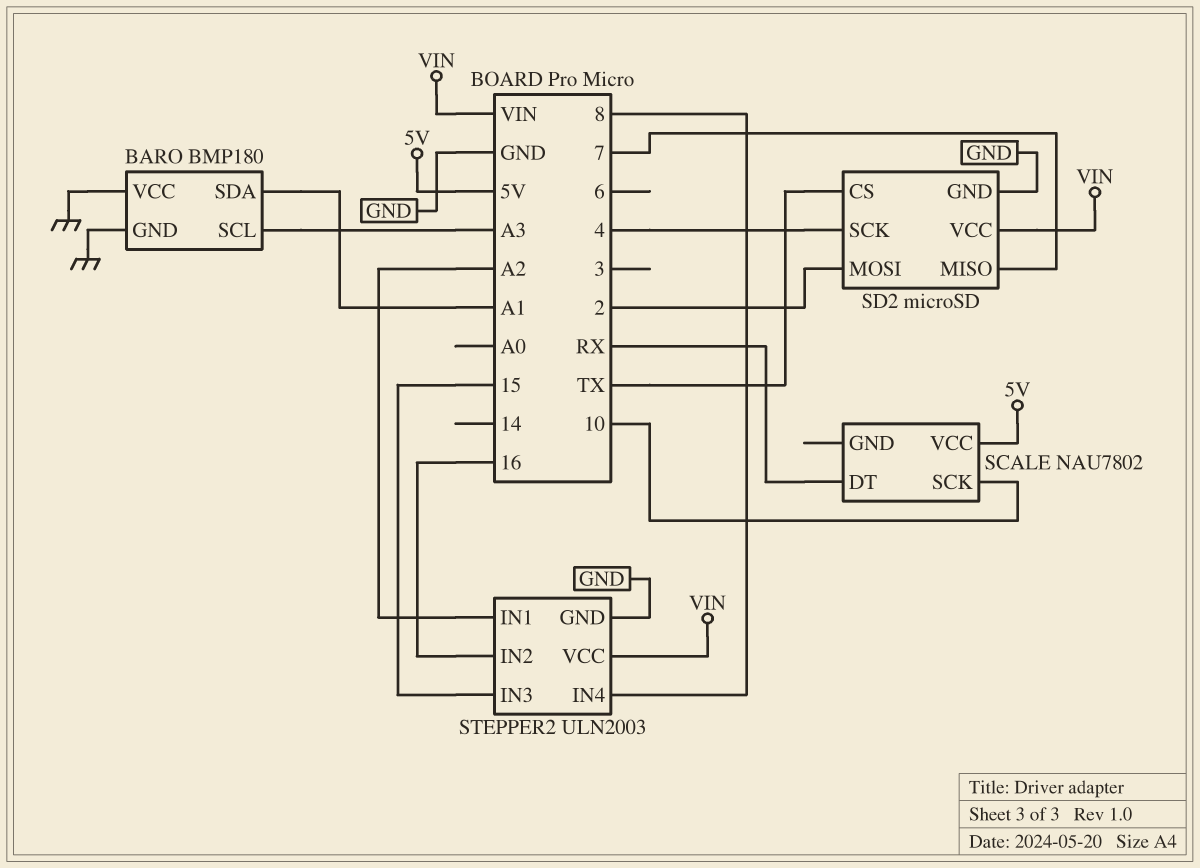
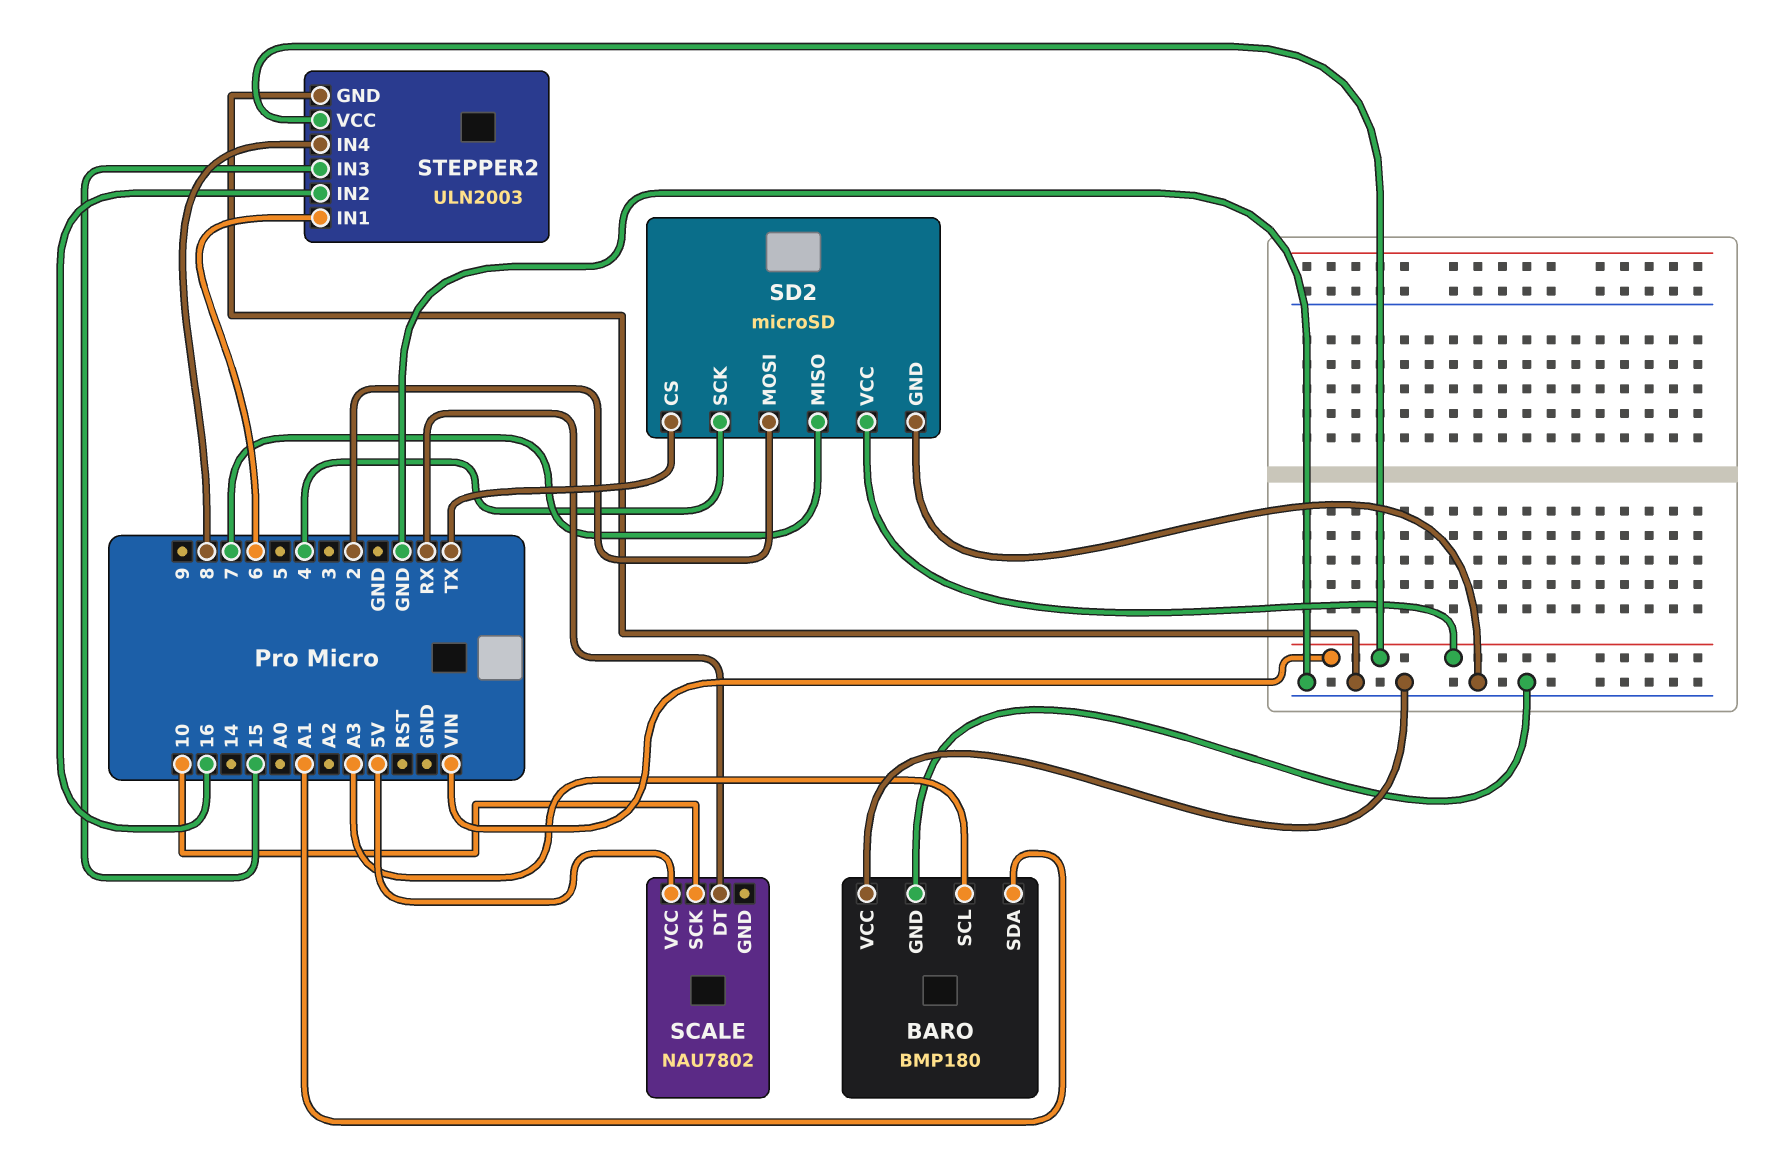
STEPPER2 pin IN1: A2 -> 6

